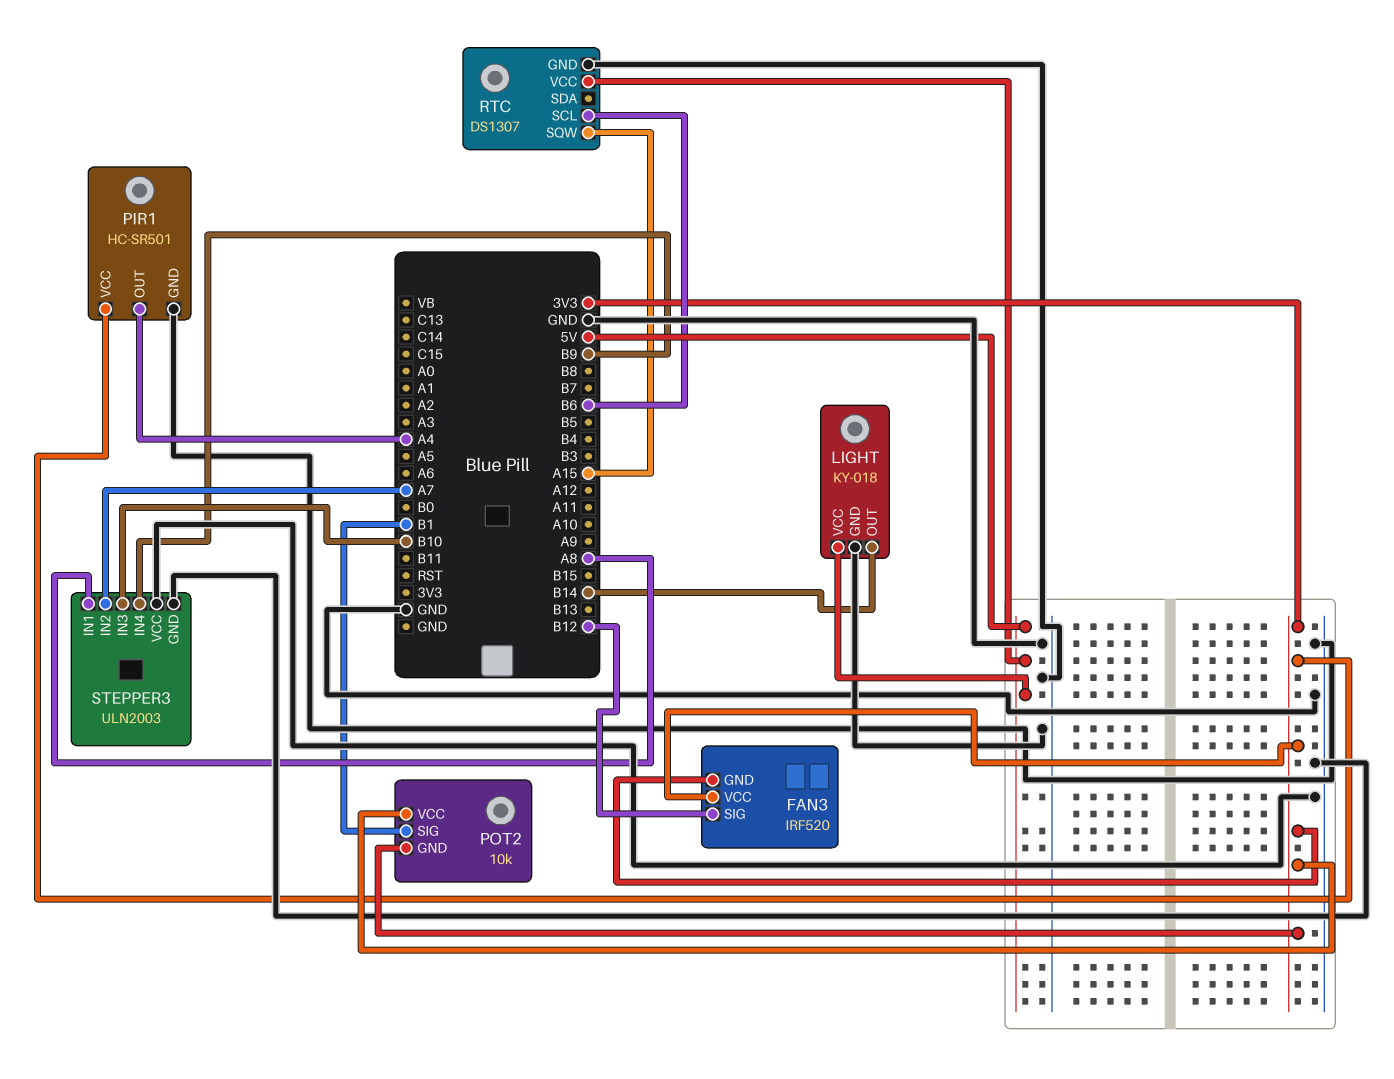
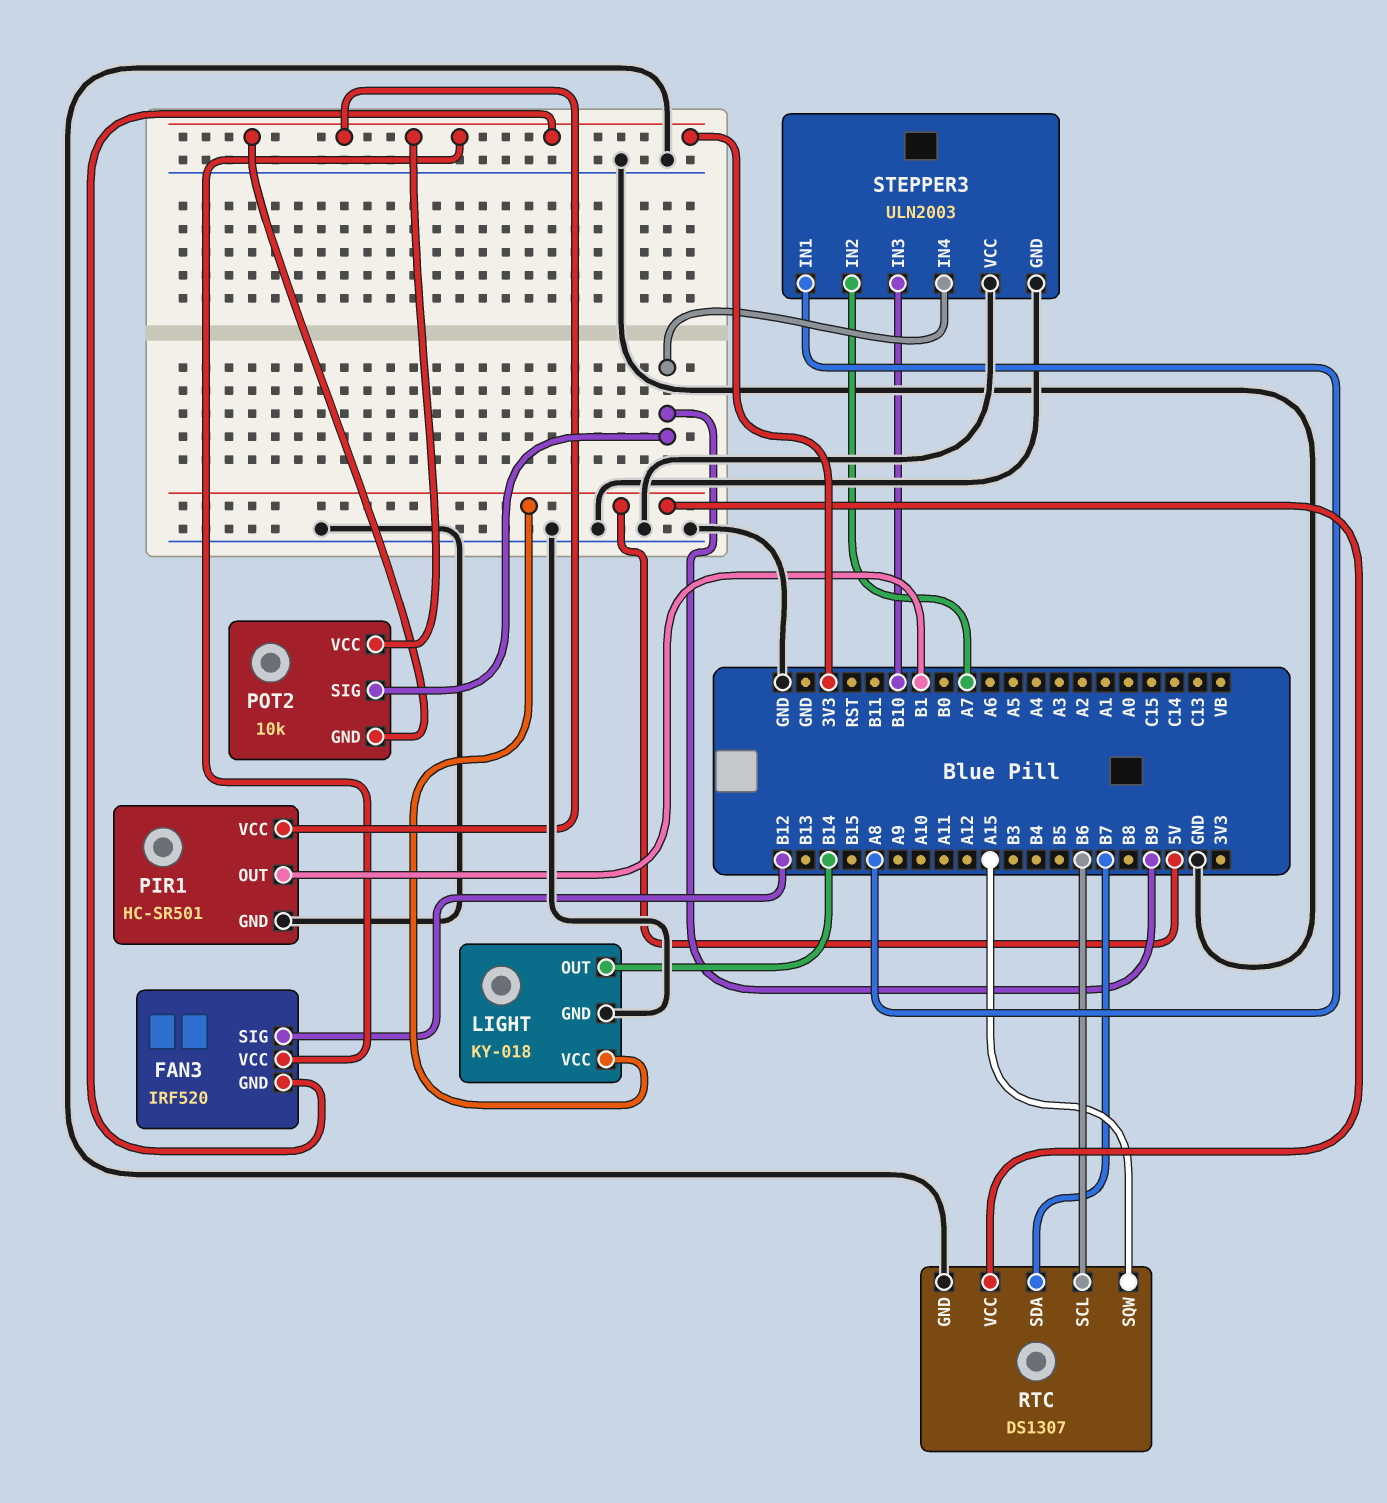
PIR1 pin OUT: A4 -> B1
POT2 pin SIG: B1 -> B9
RTC pin SDA: none -> B7

